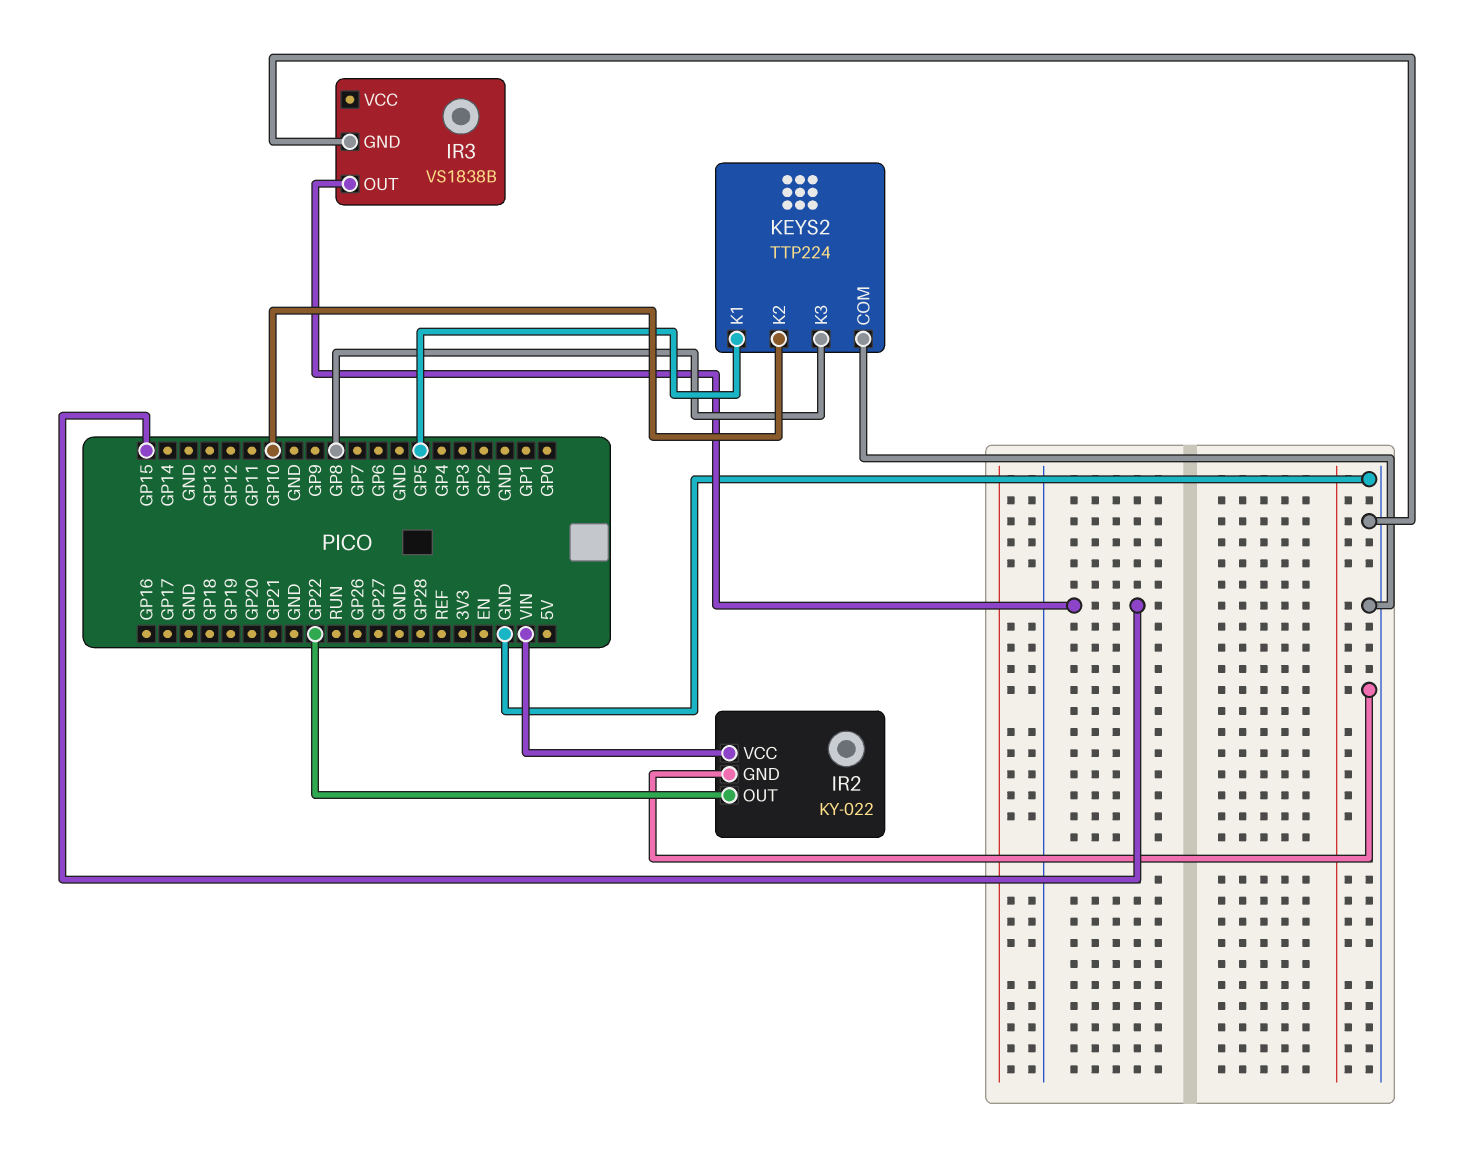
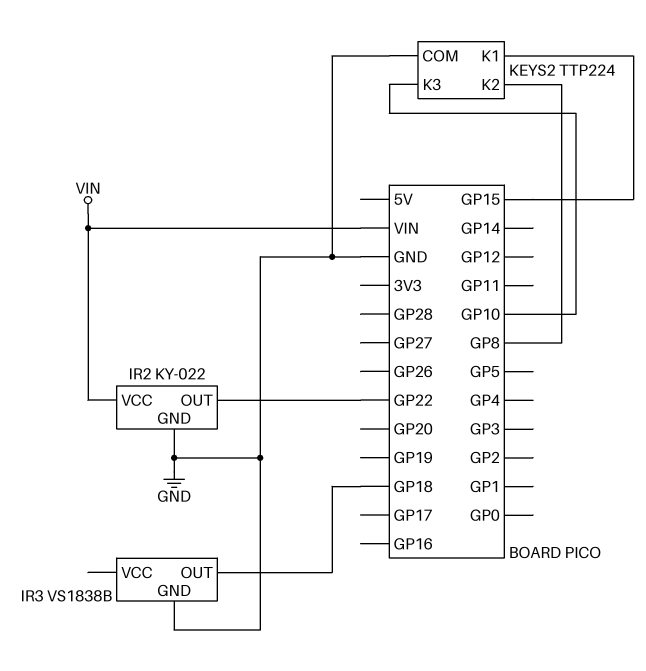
IR3 pin OUT: GP15 -> GP18
KEYS2 pin K1: GP5 -> GP15
KEYS2 pin K2: GP10 -> GP8
KEYS2 pin K3: GP8 -> GP10

